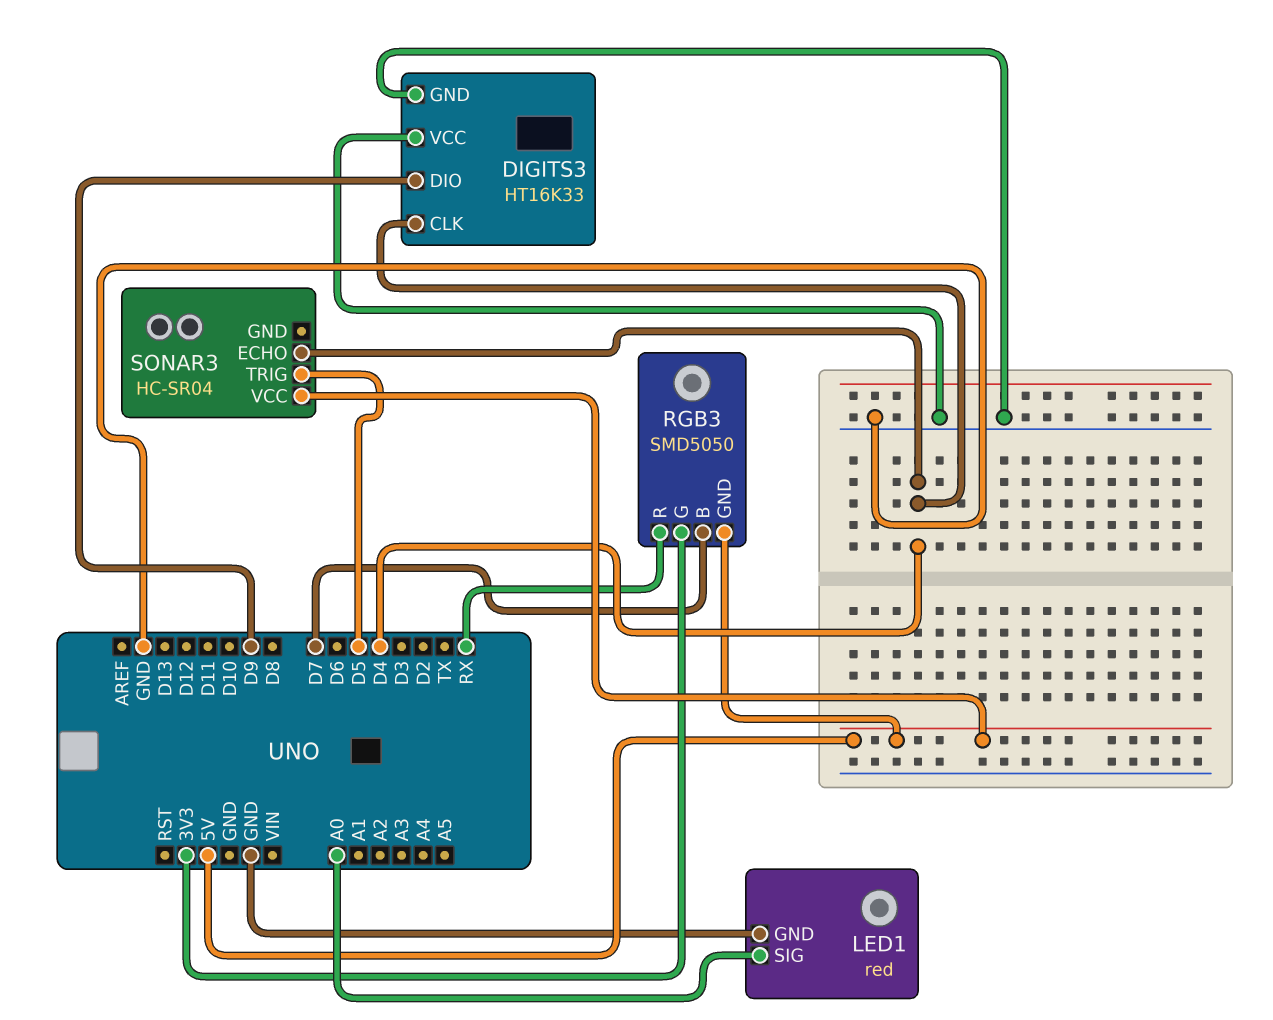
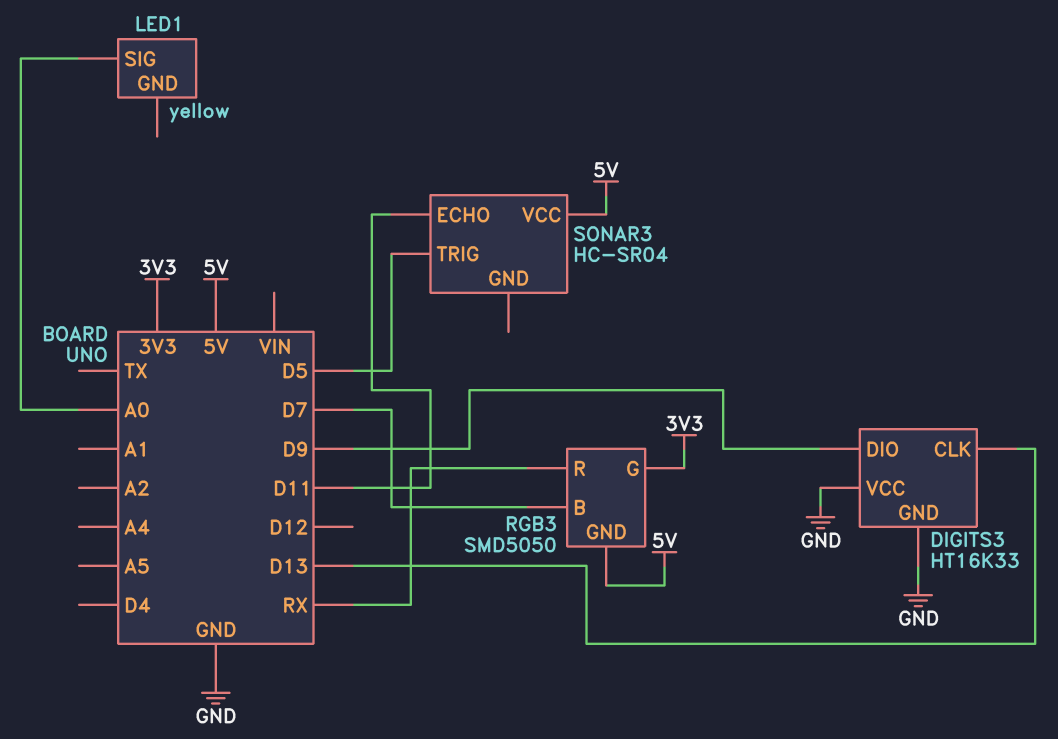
DIGITS3 pin CLK: D4 -> D13
LED1: red -> yellow
LED1 pin GND: GND -> none
SONAR3 pin ECHO: D4 -> D11

